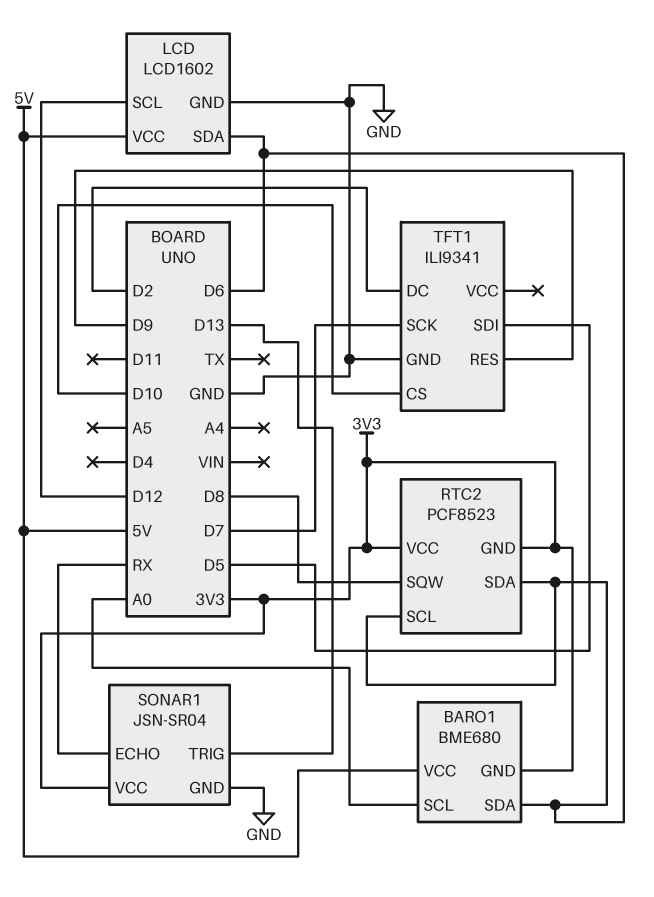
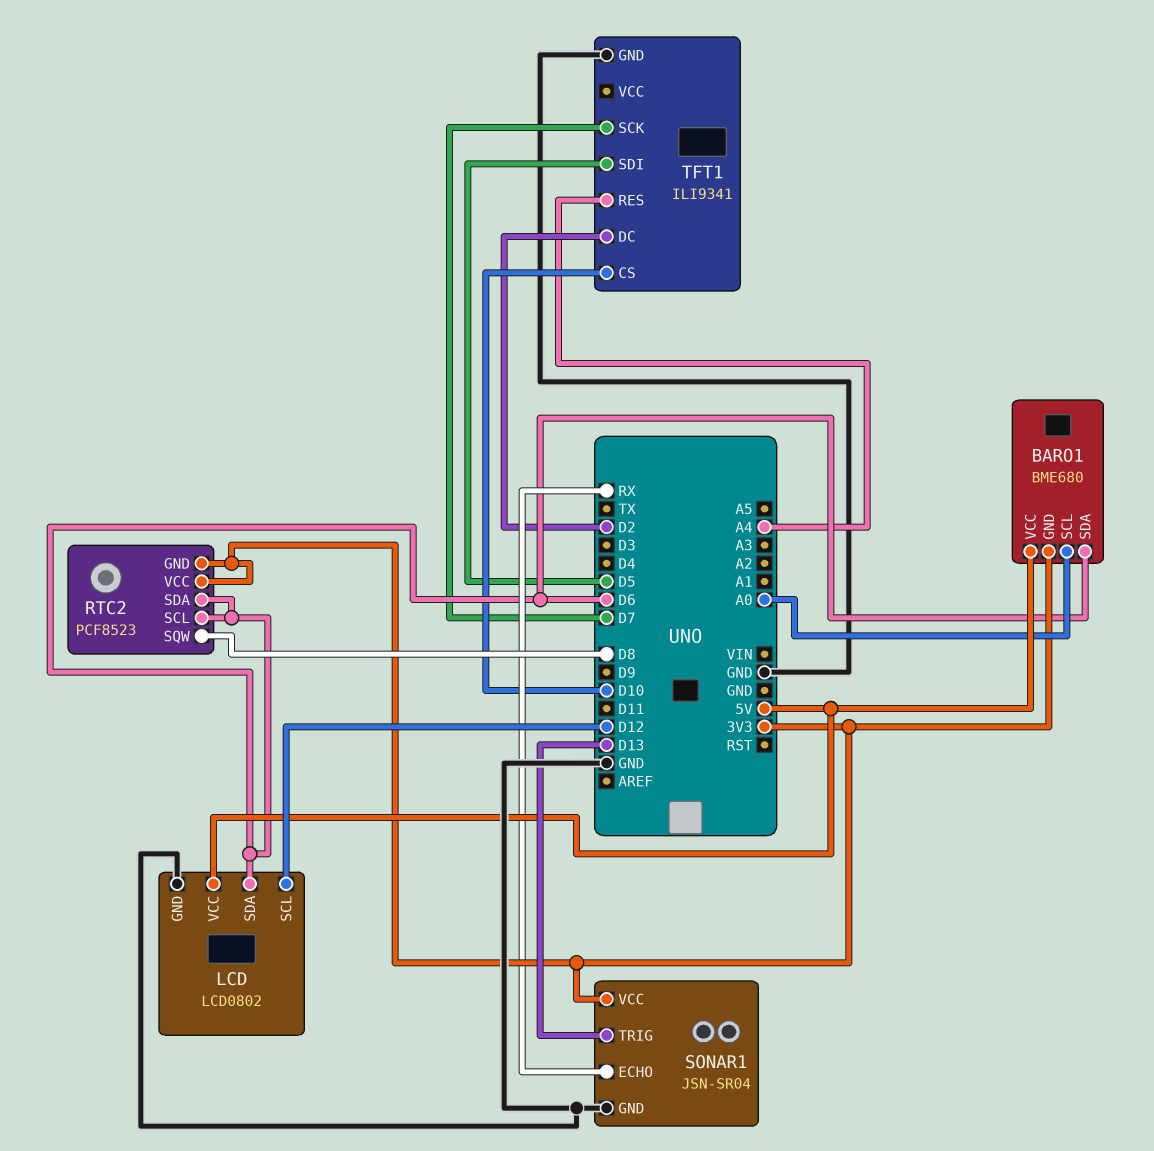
LCD: LCD1602 -> LCD0802
TFT1 pin RES: D9 -> A4

